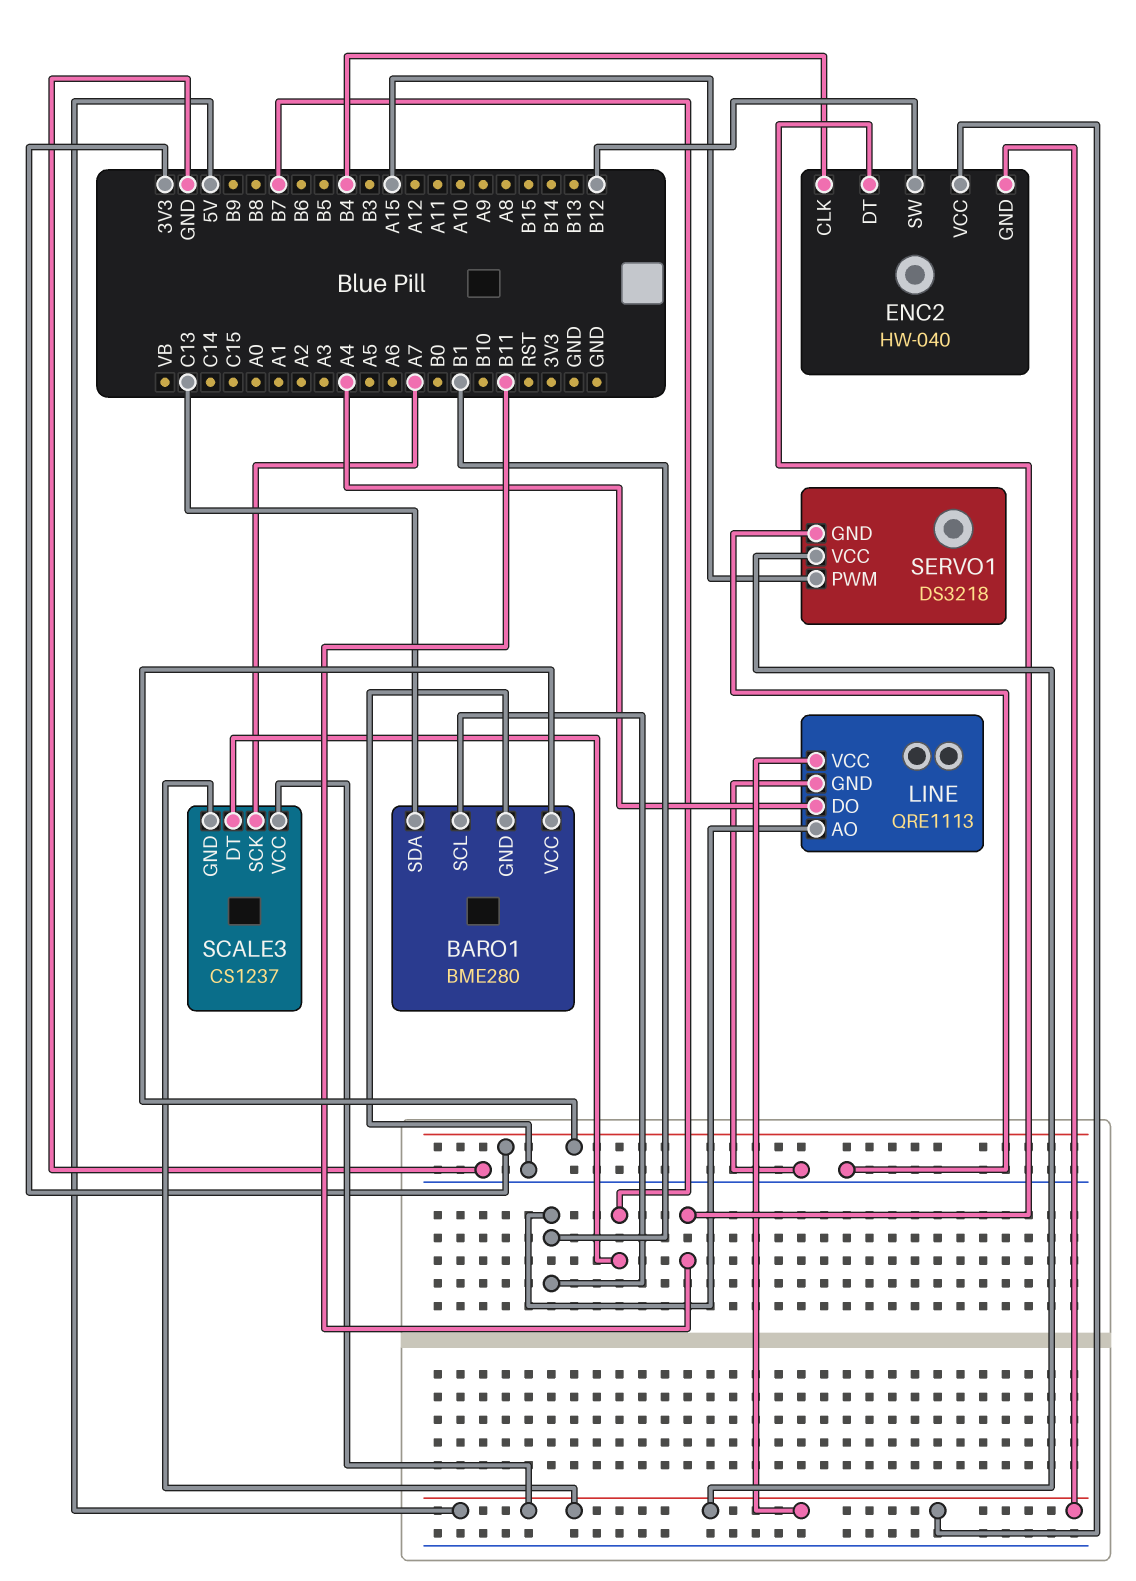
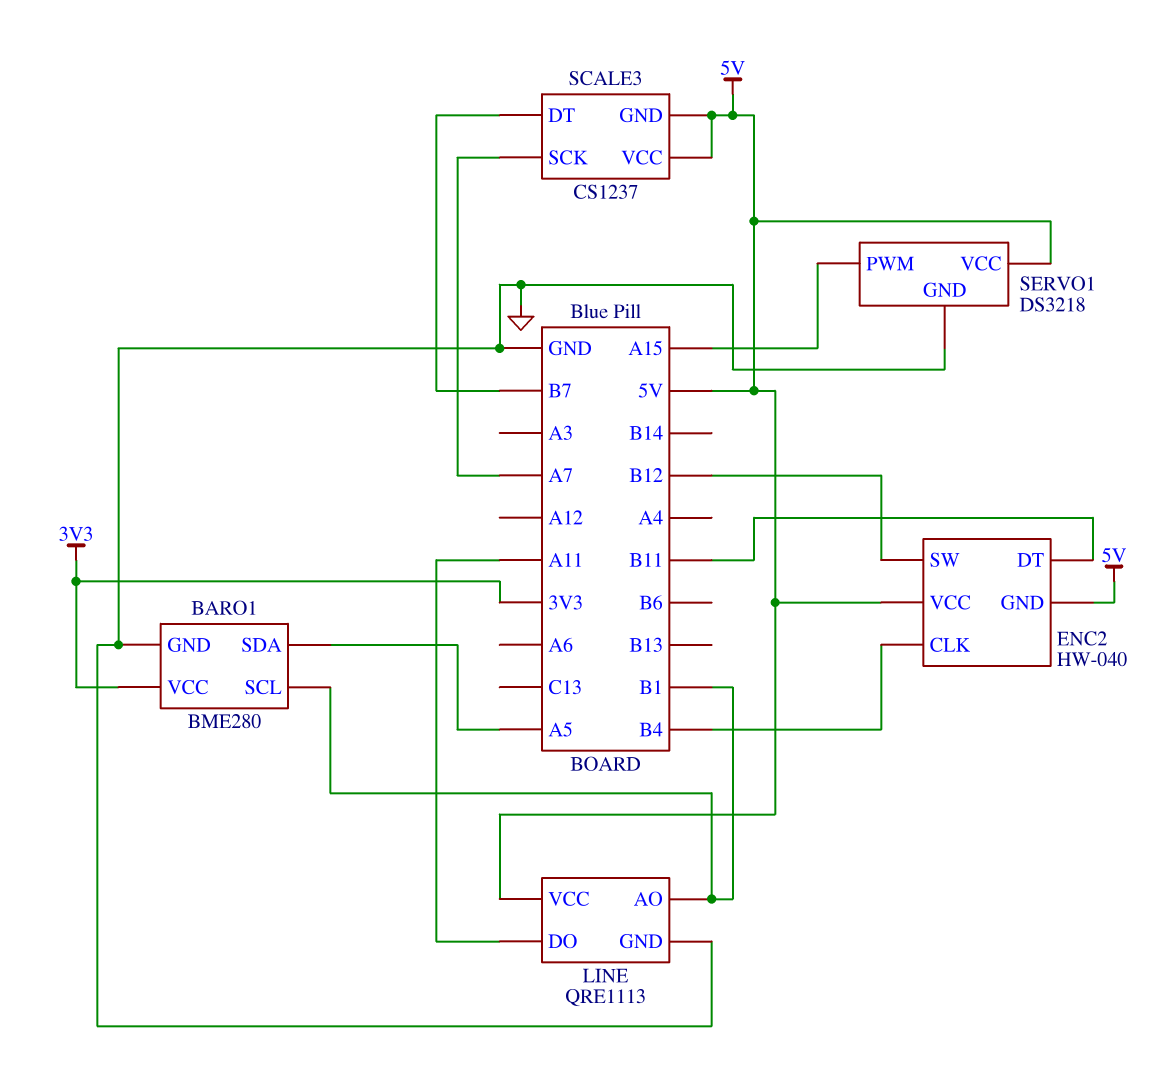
BARO1 pin SDA: C13 -> A5
LINE pin DO: A4 -> A11

